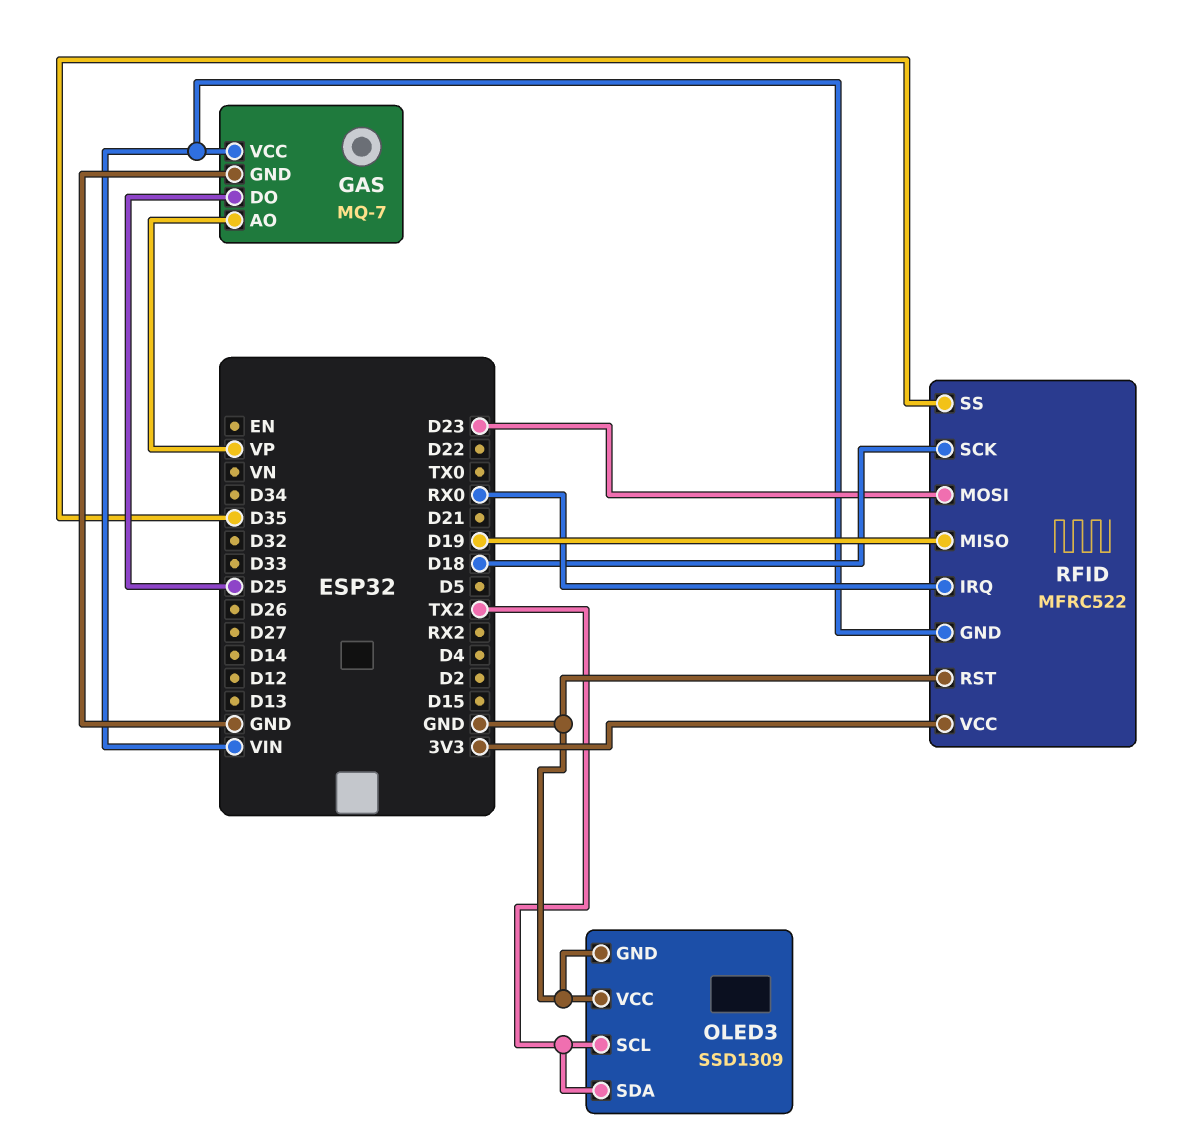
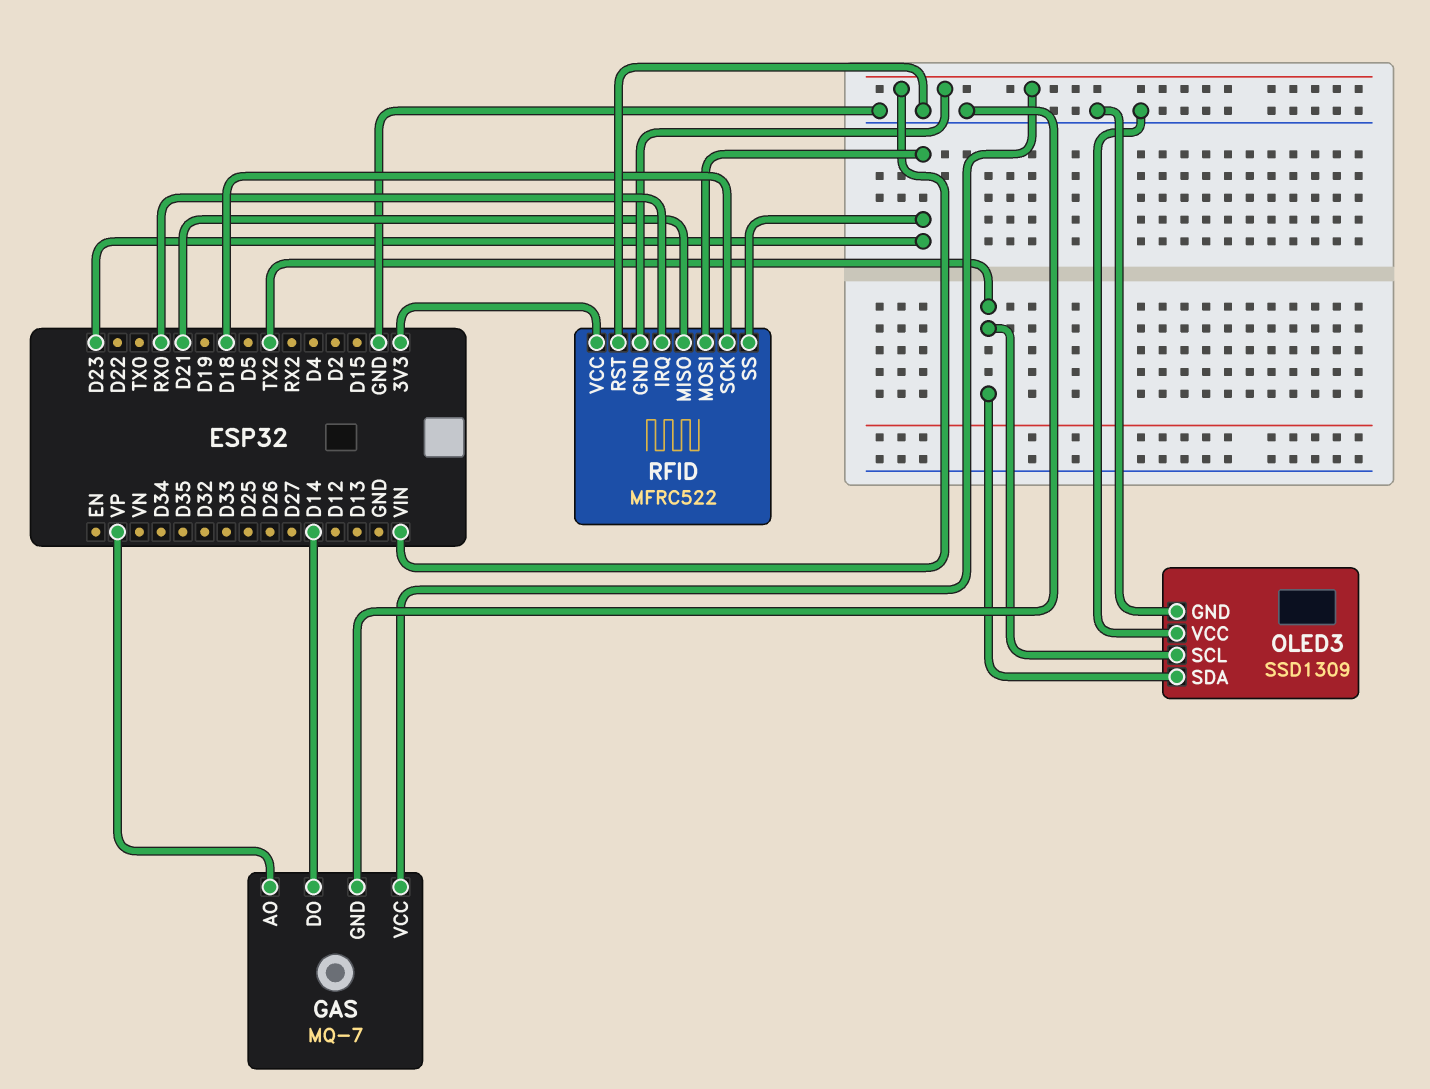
GAS pin DO: D25 -> D14
RFID pin MISO: D19 -> D21
RFID pin SS: D35 -> D23

